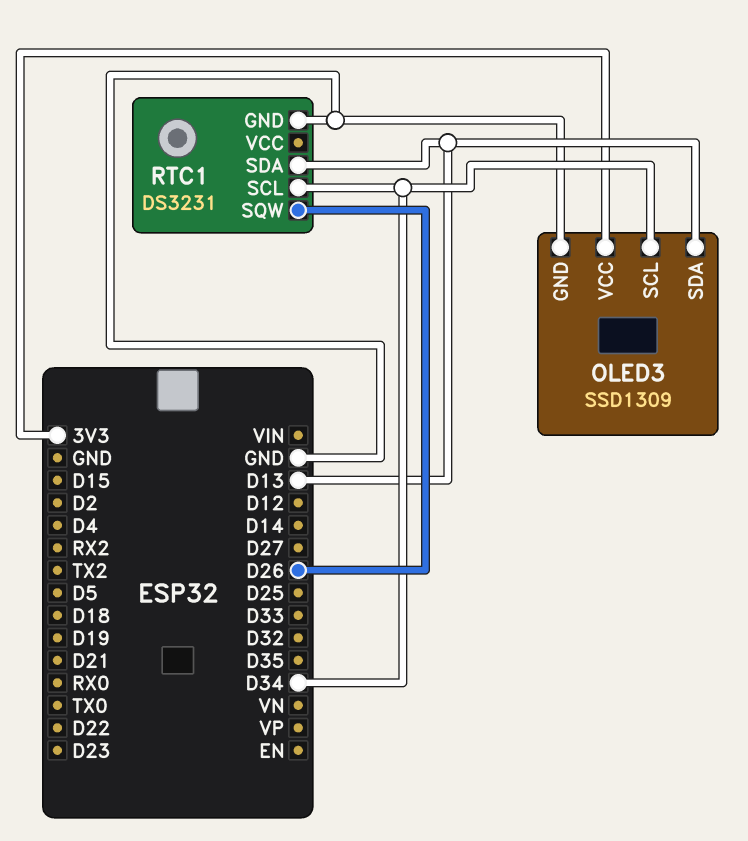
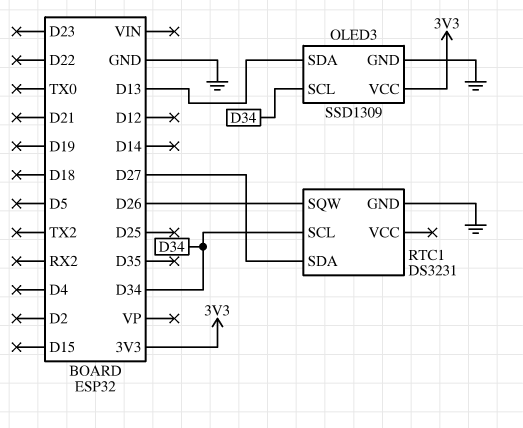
RTC1 pin SDA: D13 -> D27

